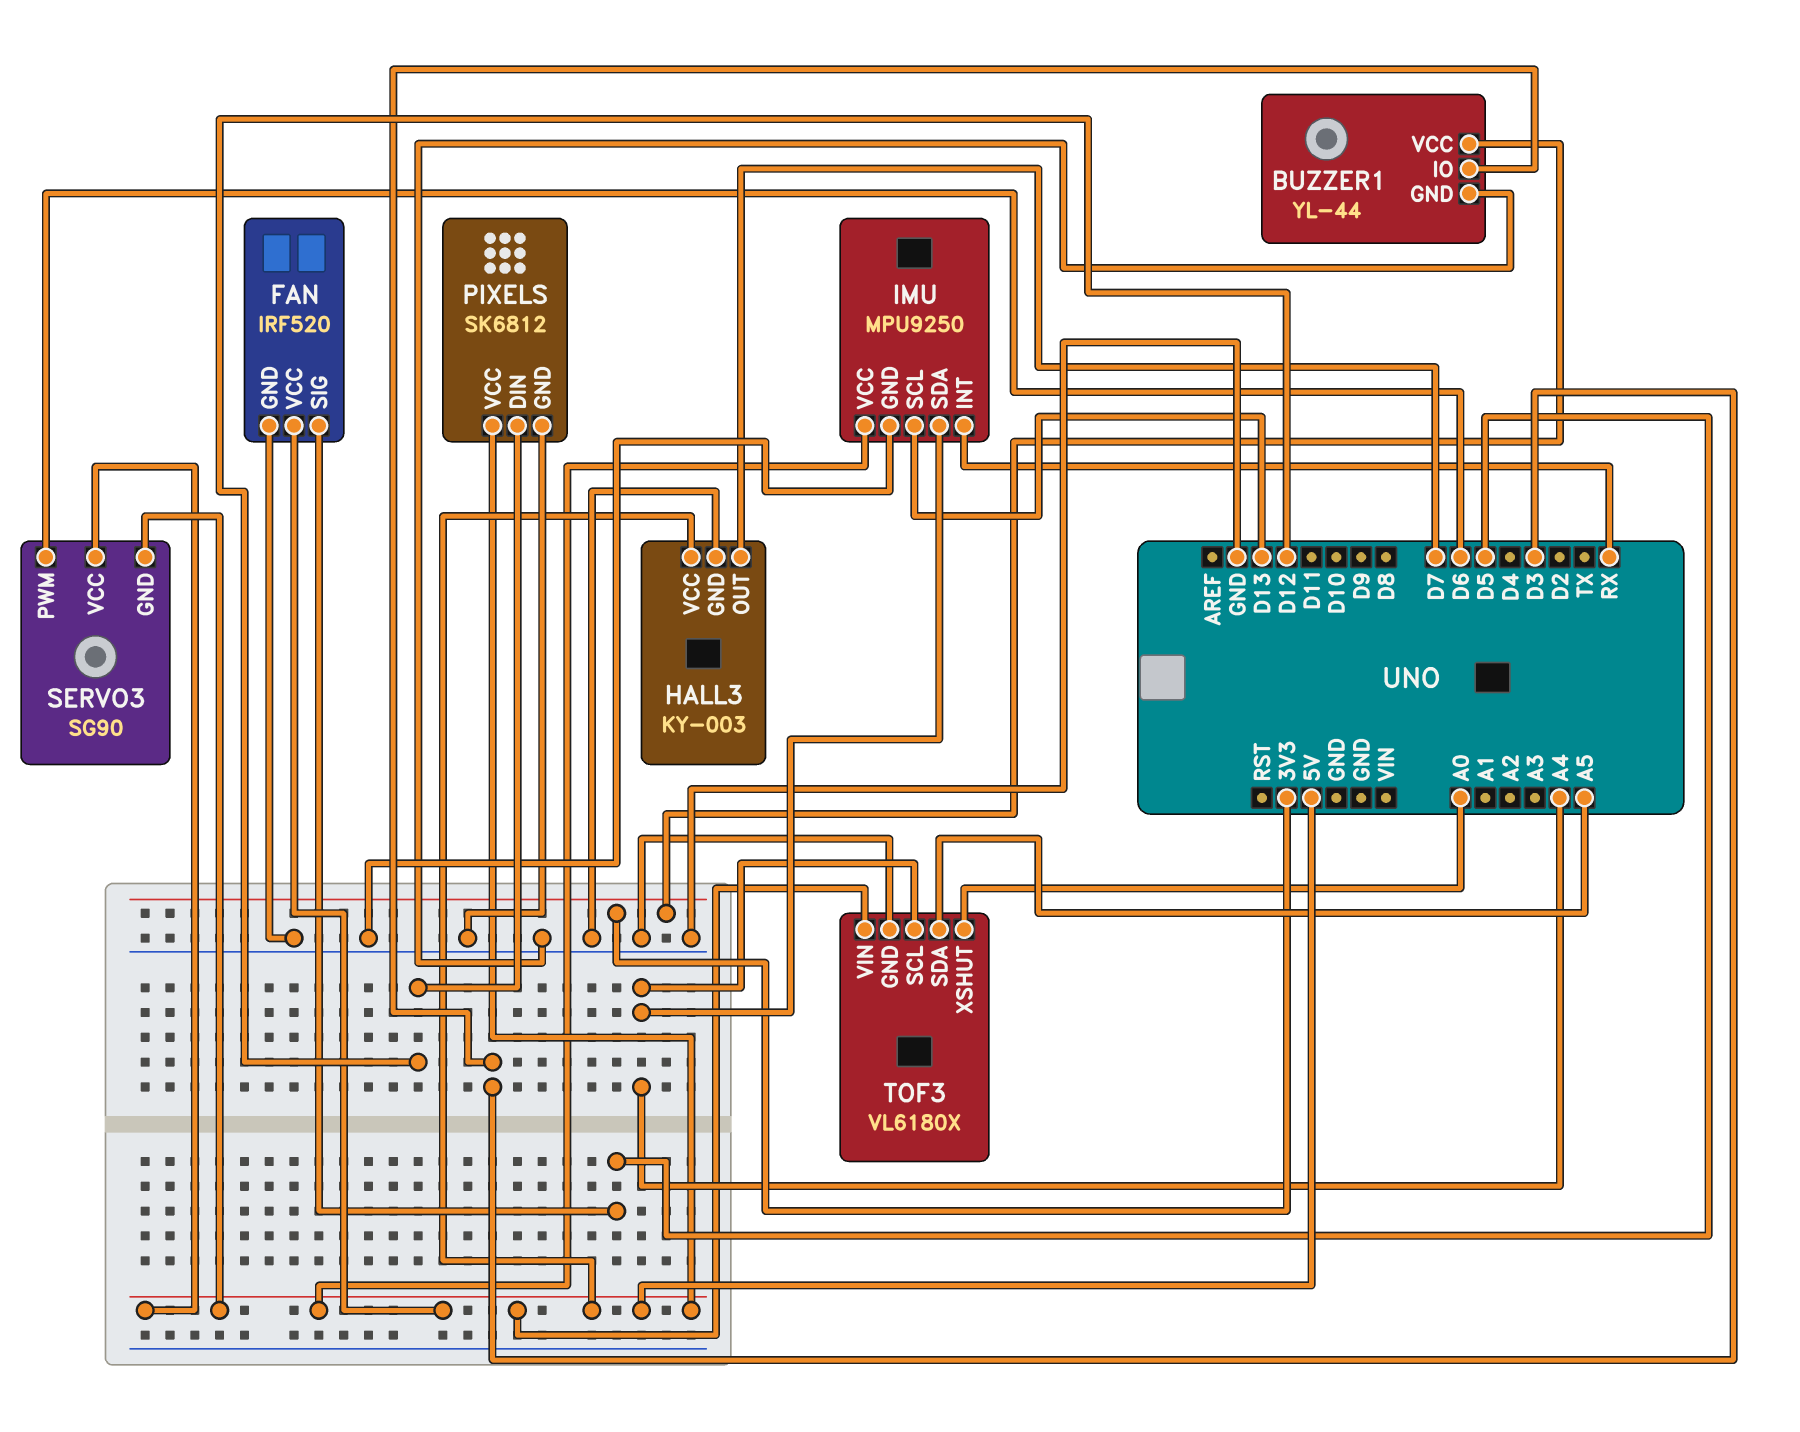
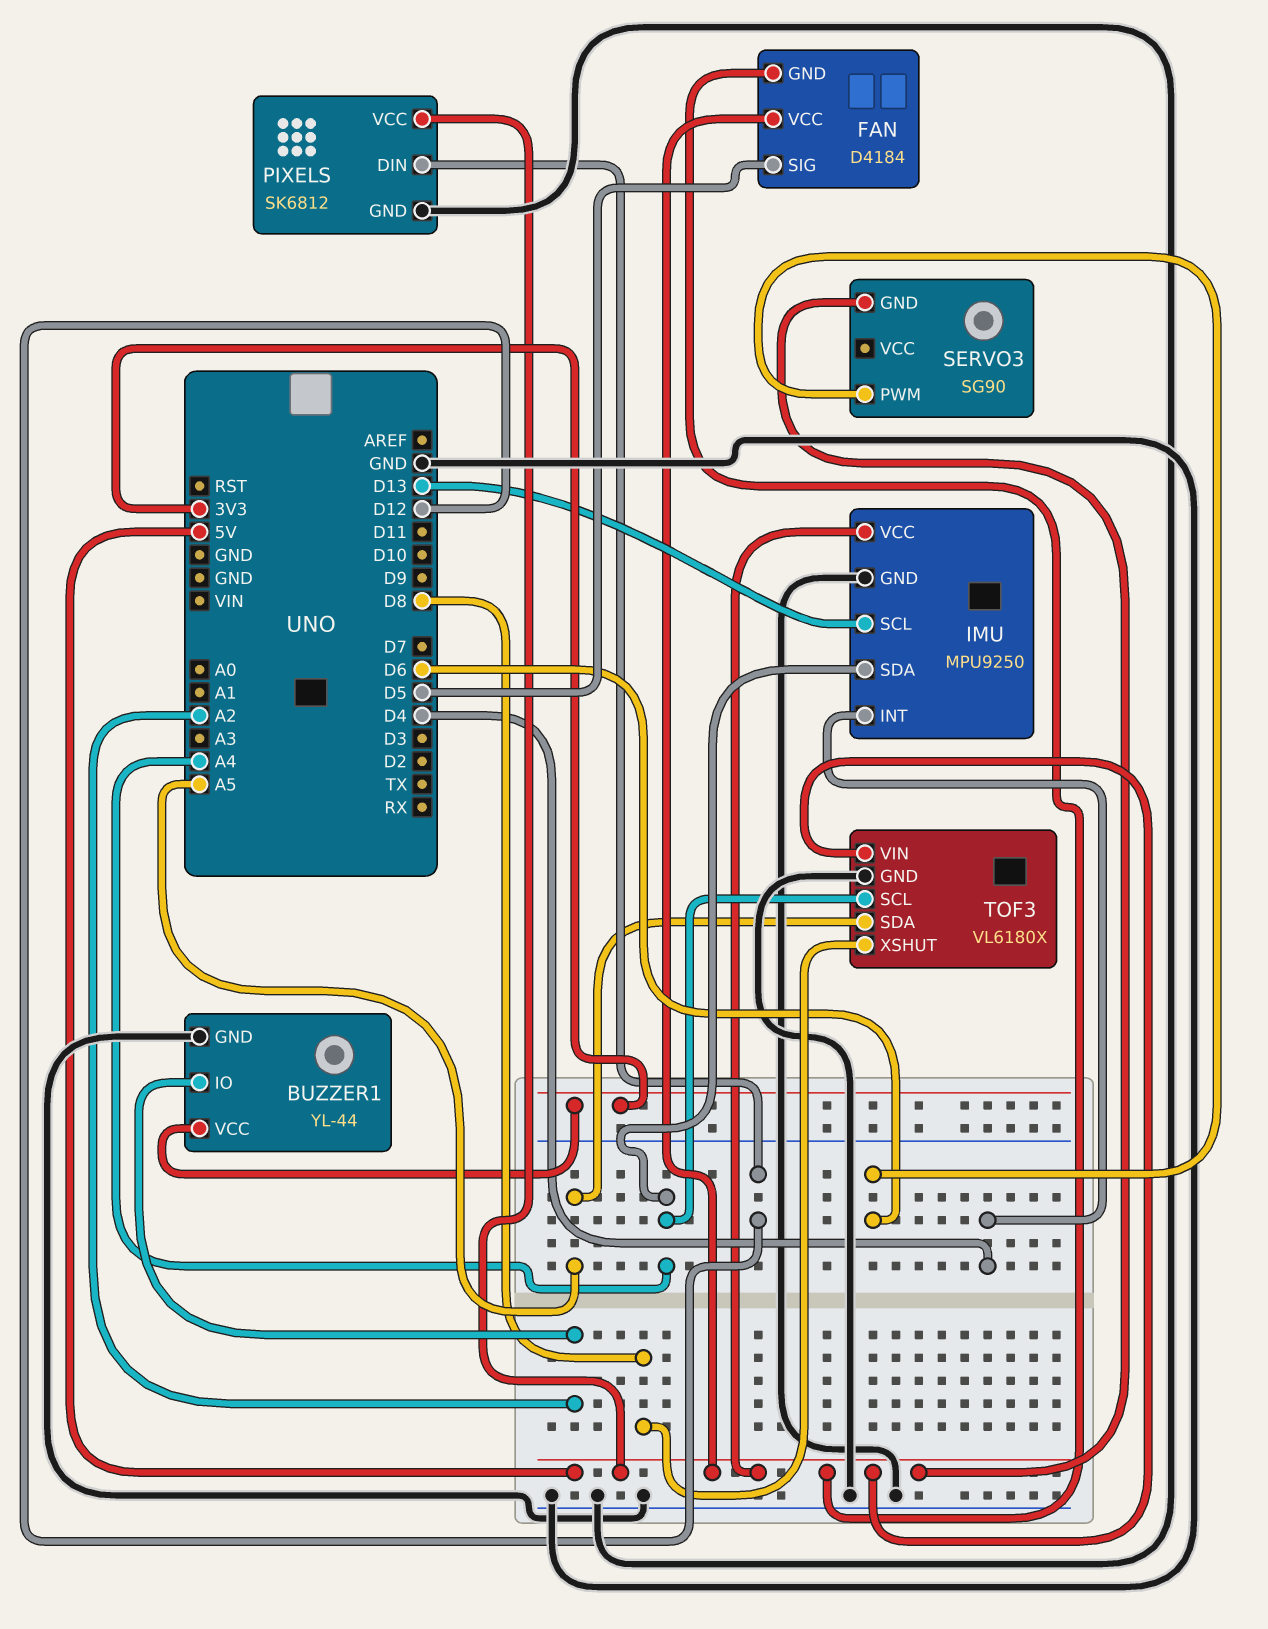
BUZZER1 pin IO: D3 -> A2
FAN: IRF520 -> D4184
FAN pin GND: GND -> 5V
HALL3: KY-003 -> none
HALL3 pin GND: GND -> none
HALL3 pin OUT: D7 -> none
HALL3 pin VCC: 5V -> none
IMU pin INT: RX -> D4
SERVO3 pin VCC: 5V -> none
TOF3 pin XSHUT: A0 -> D8

